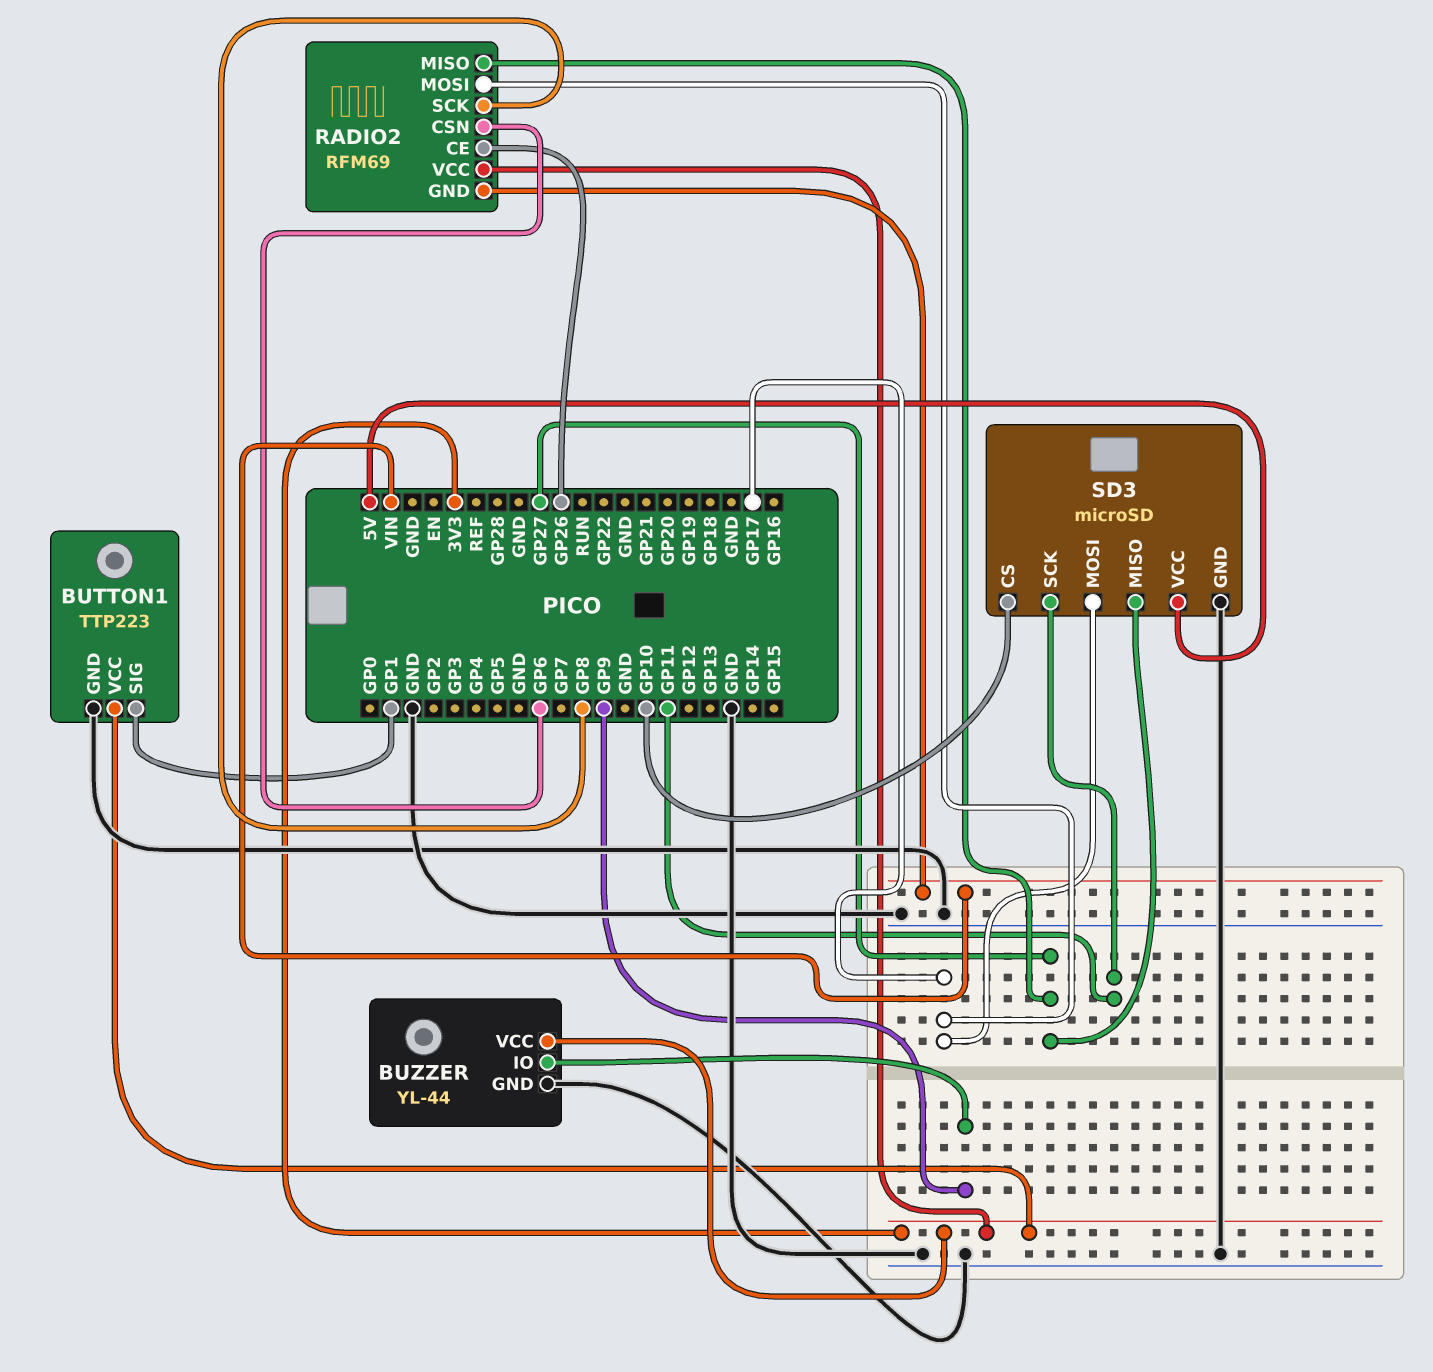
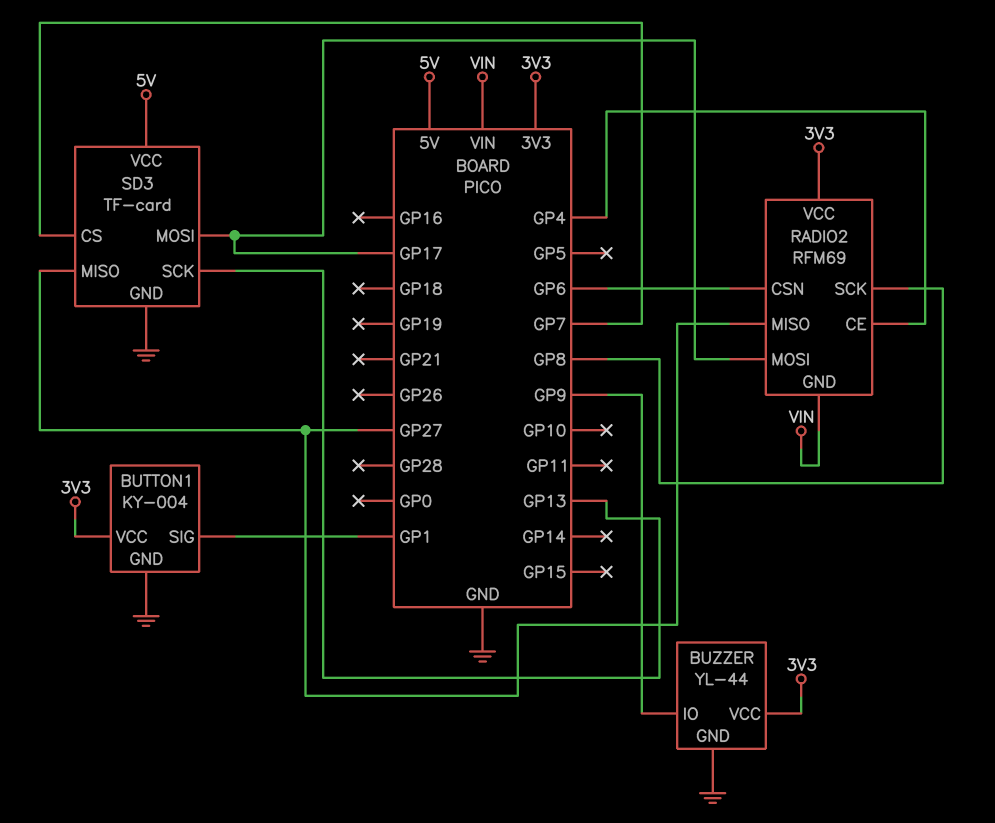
BUTTON1: TTP223 -> KY-004
RADIO2 pin CE: GP26 -> GP4
SD3: microSD -> TF-card
SD3 pin CS: GP10 -> GP7
SD3 pin SCK: GP11 -> GP13

